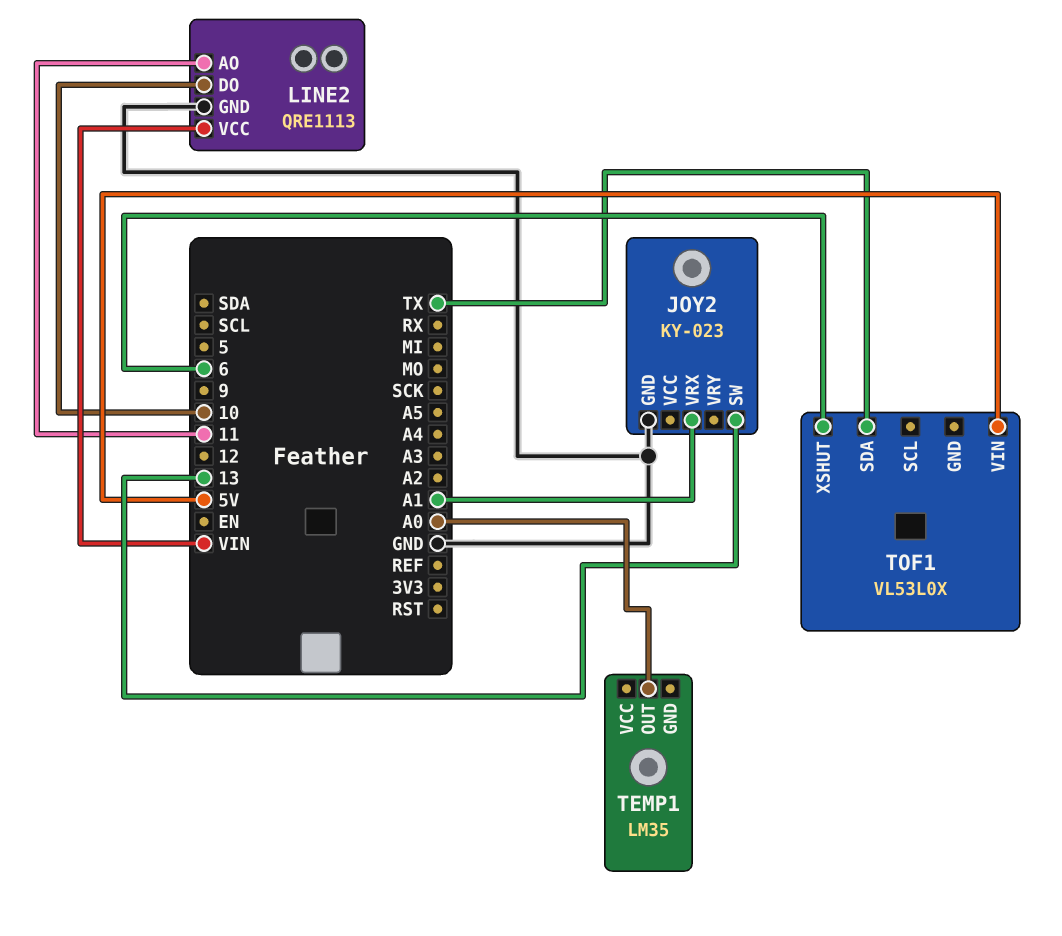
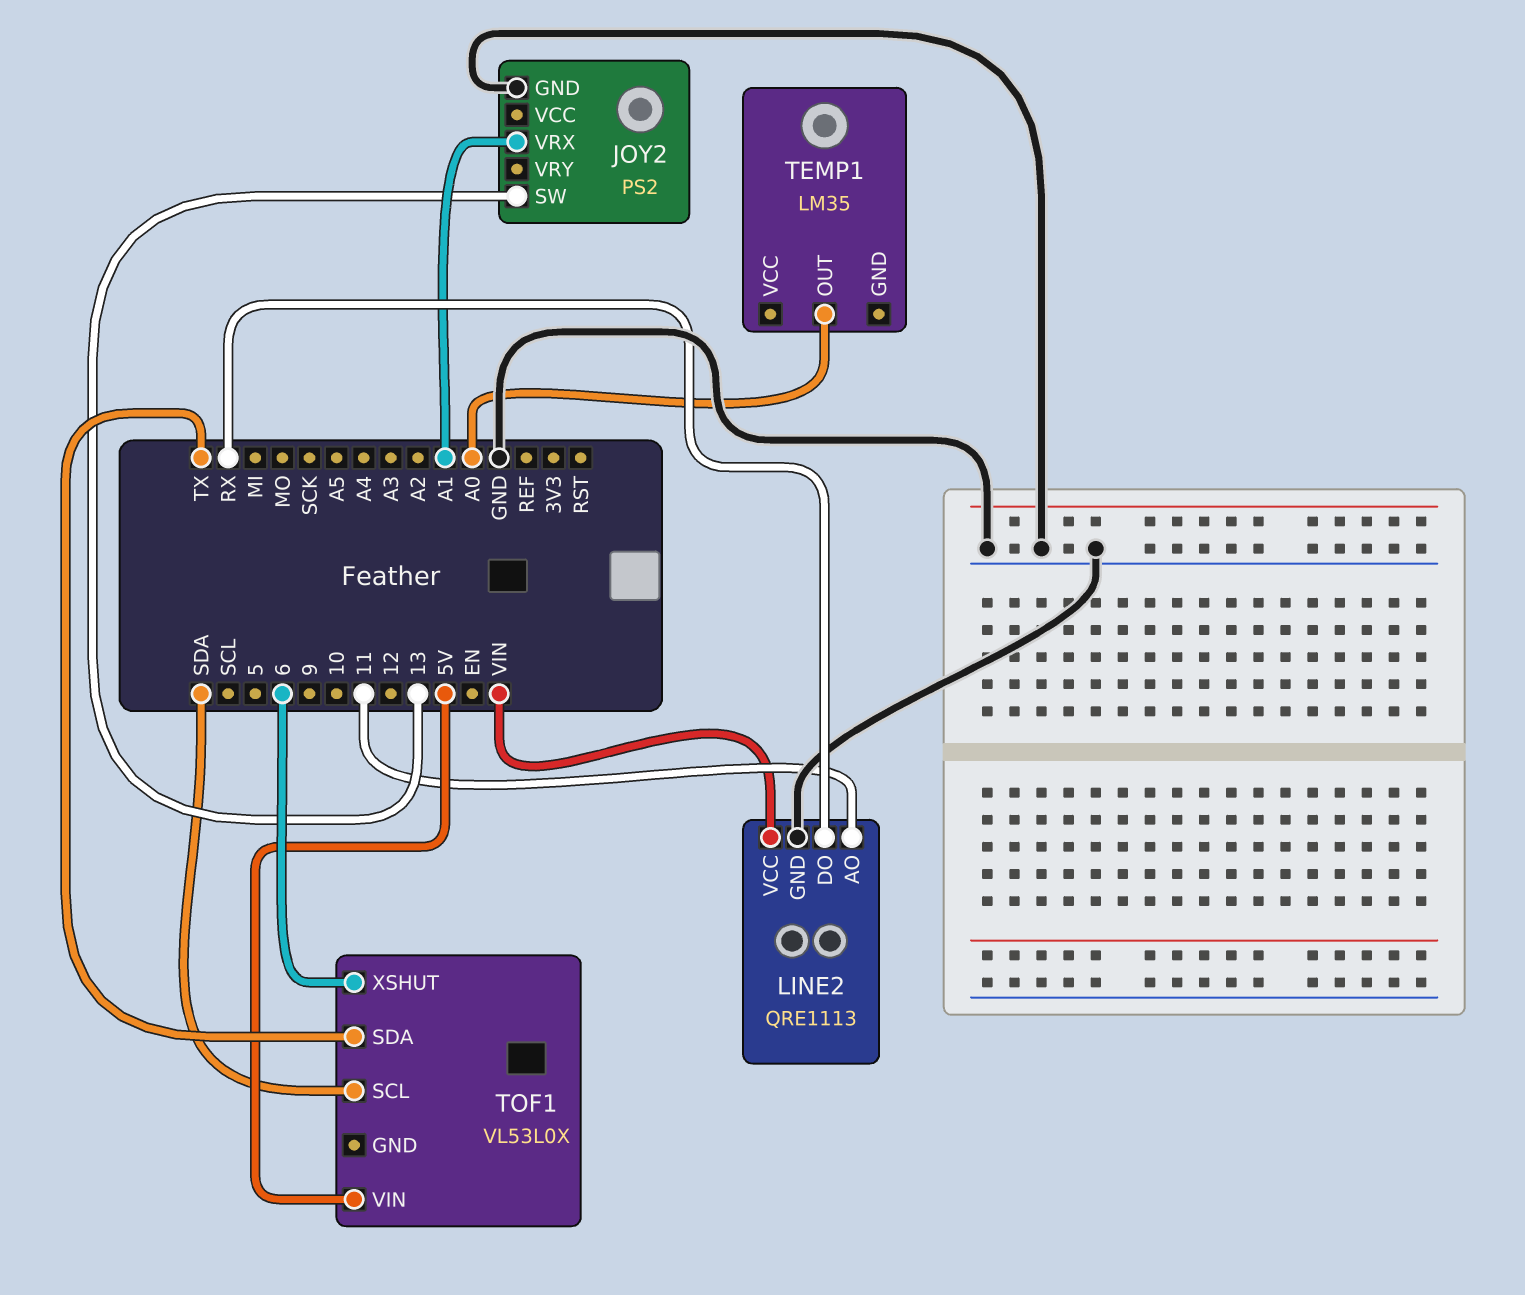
JOY2: KY-023 -> PS2
LINE2 pin DO: 10 -> RX
TOF1 pin SCL: none -> SDA

